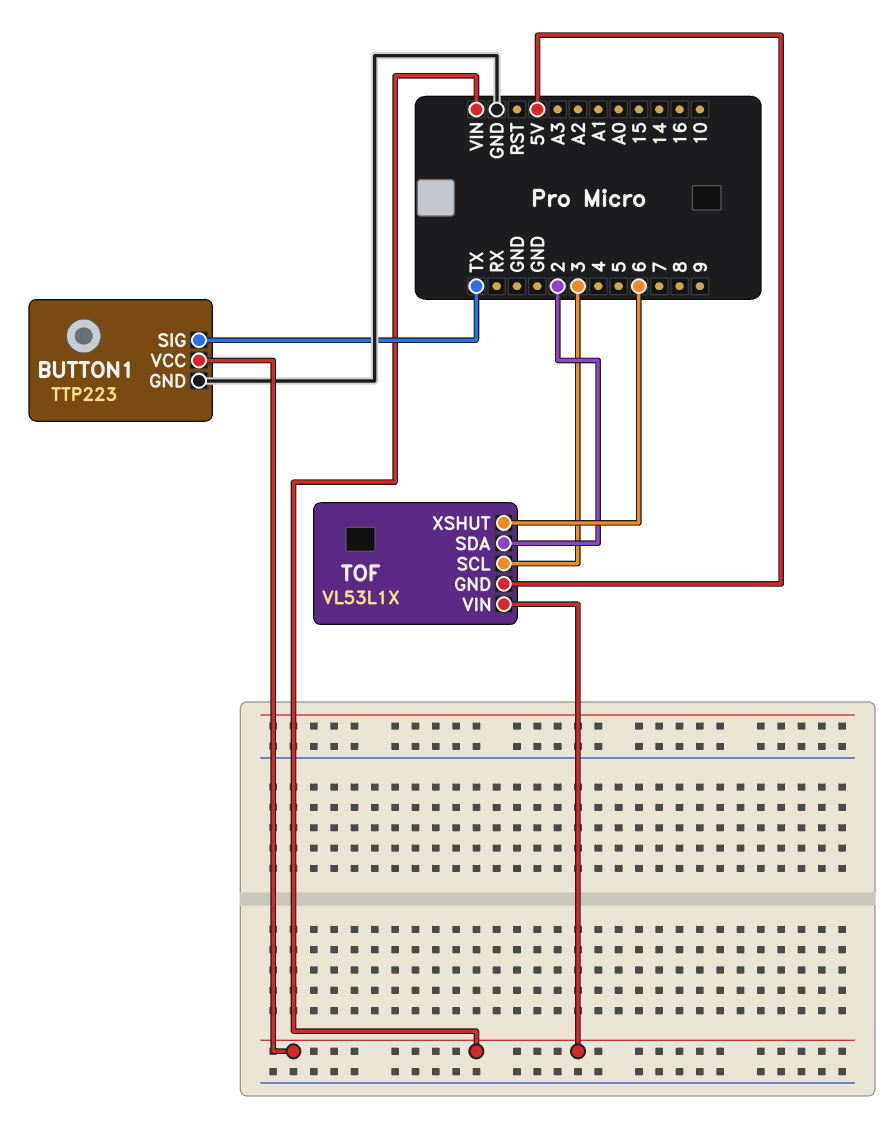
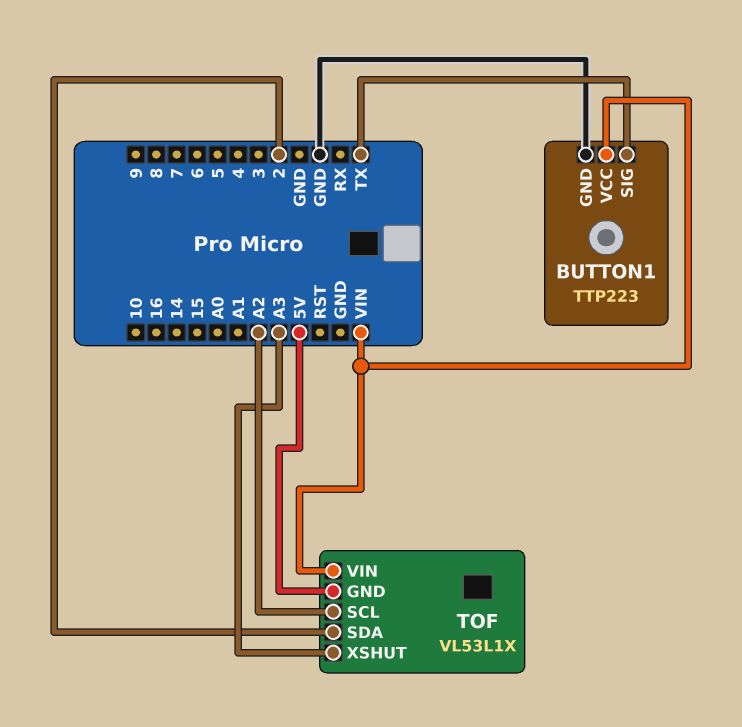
TOF pin SCL: 3 -> A2
TOF pin XSHUT: 6 -> A3

